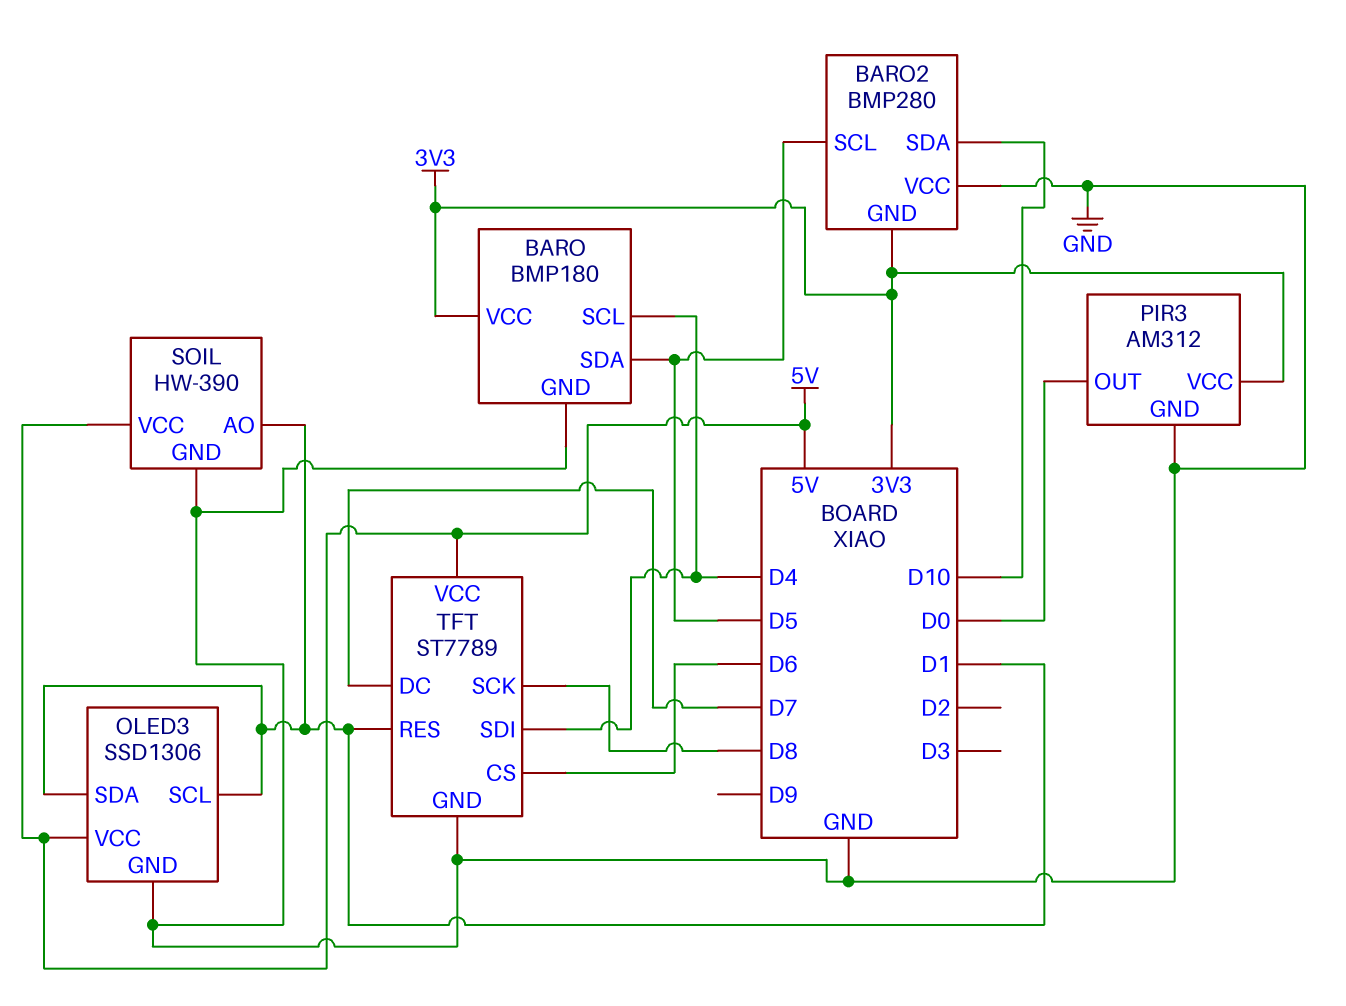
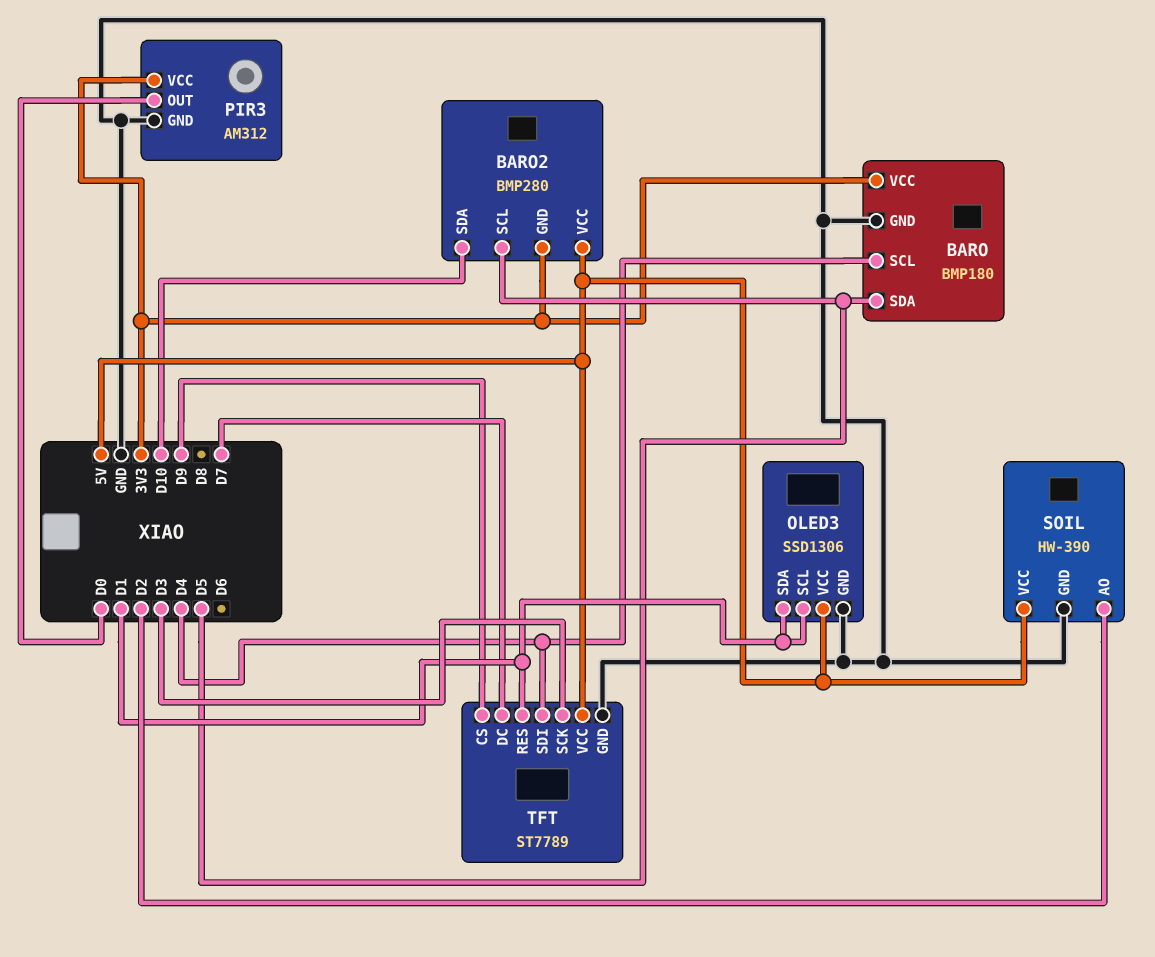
BARO2 pin VCC: GND -> 5V
SOIL pin AO: D1 -> D2
TFT pin CS: D6 -> D9
TFT pin SCK: D8 -> D3

